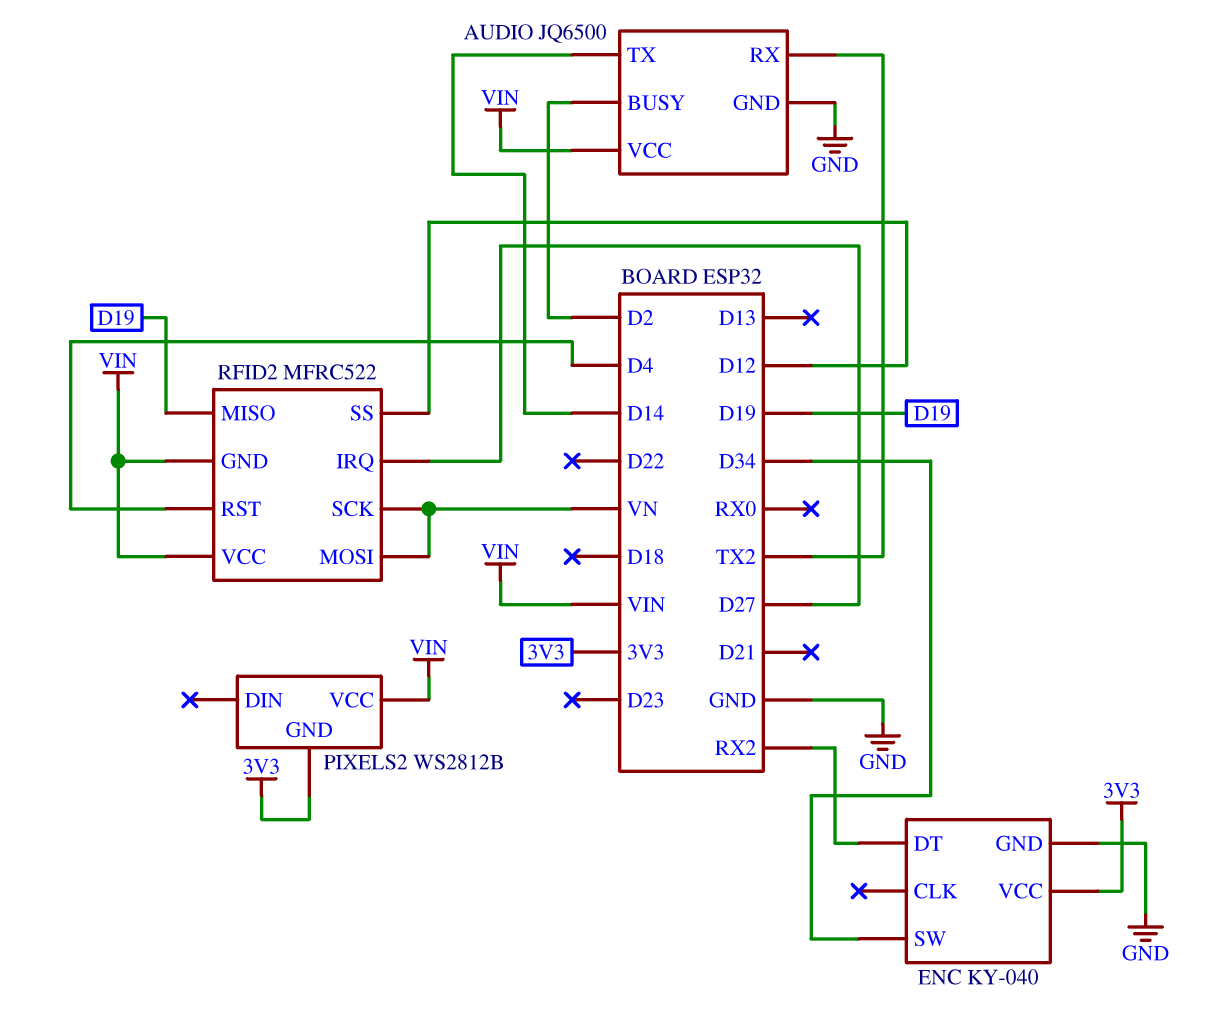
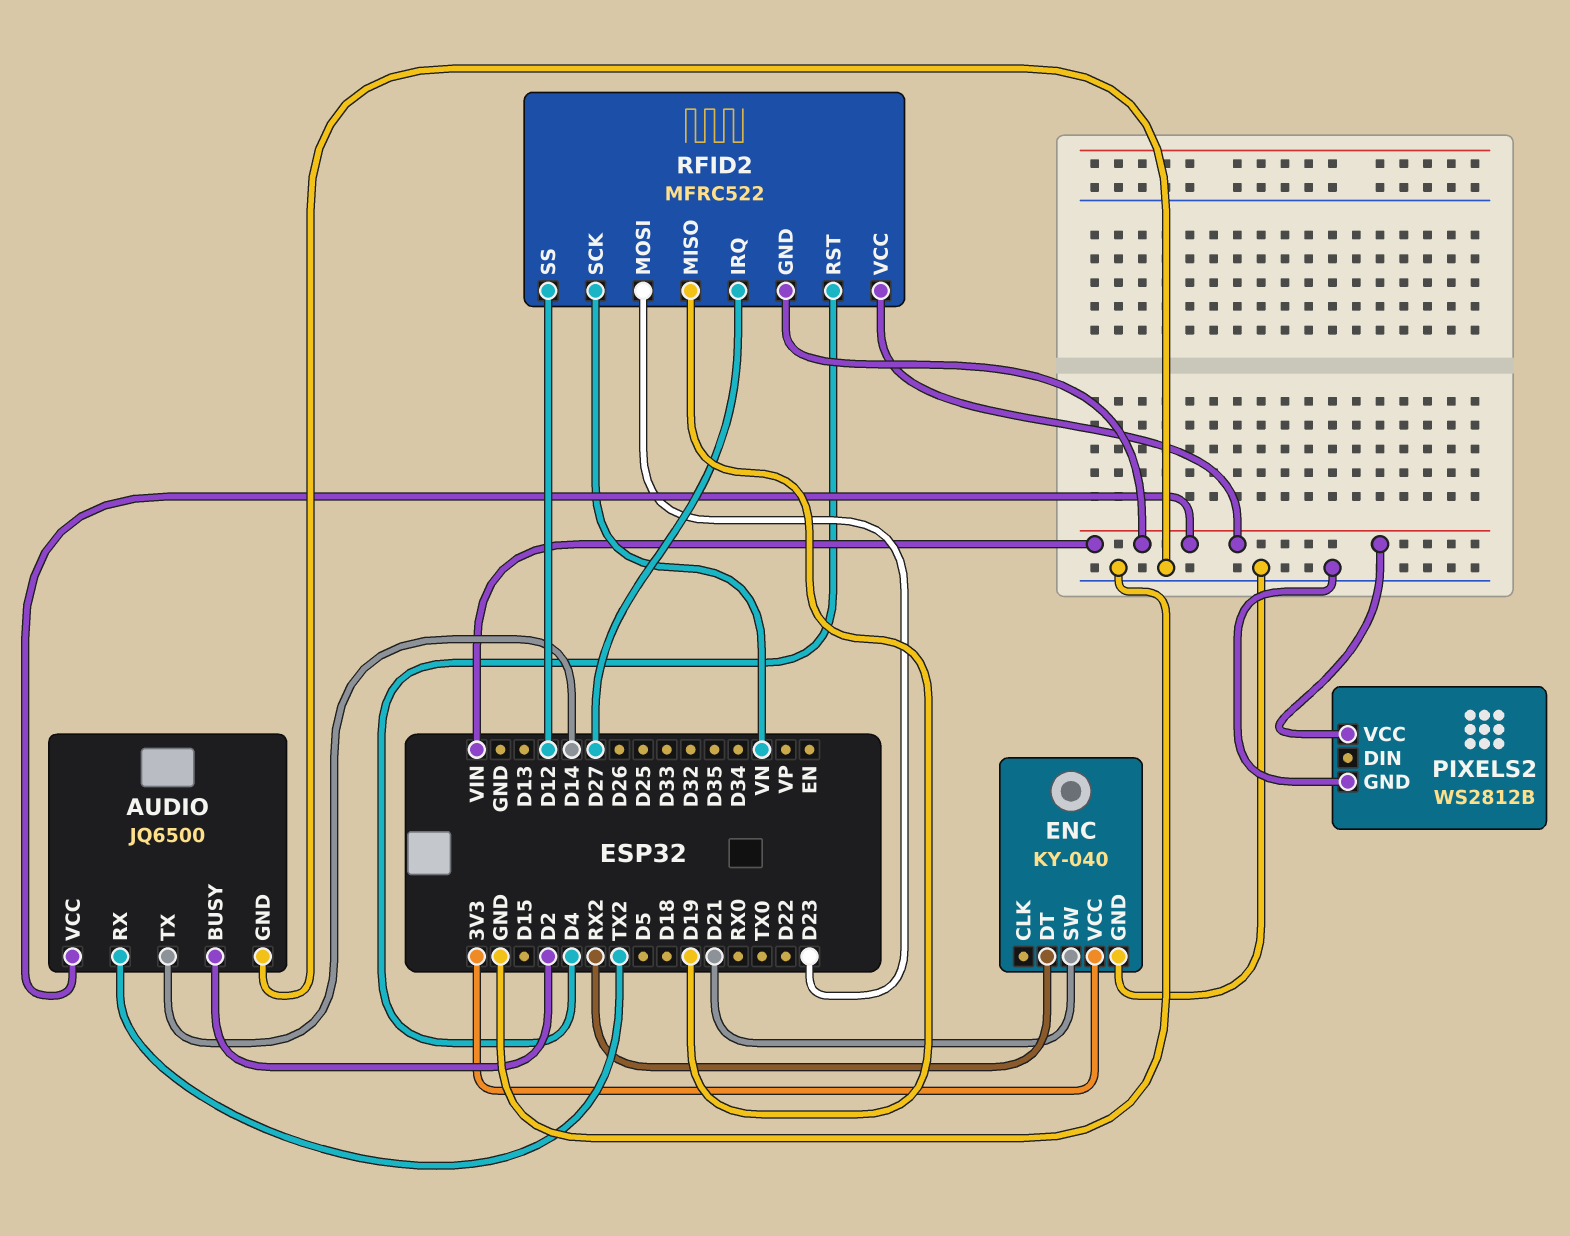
ENC pin SW: D34 -> D21
PIXELS2 pin GND: 3V3 -> GND
RFID2 pin MOSI: VN -> D23

